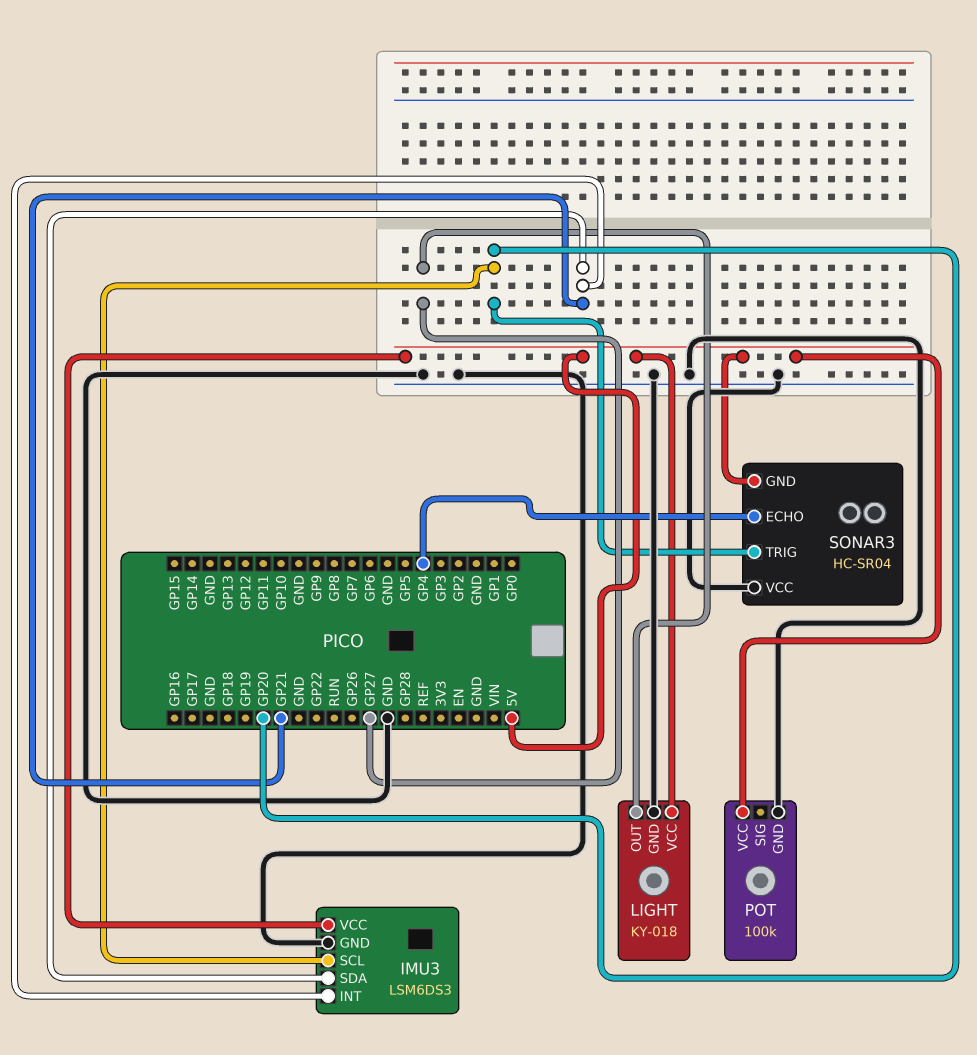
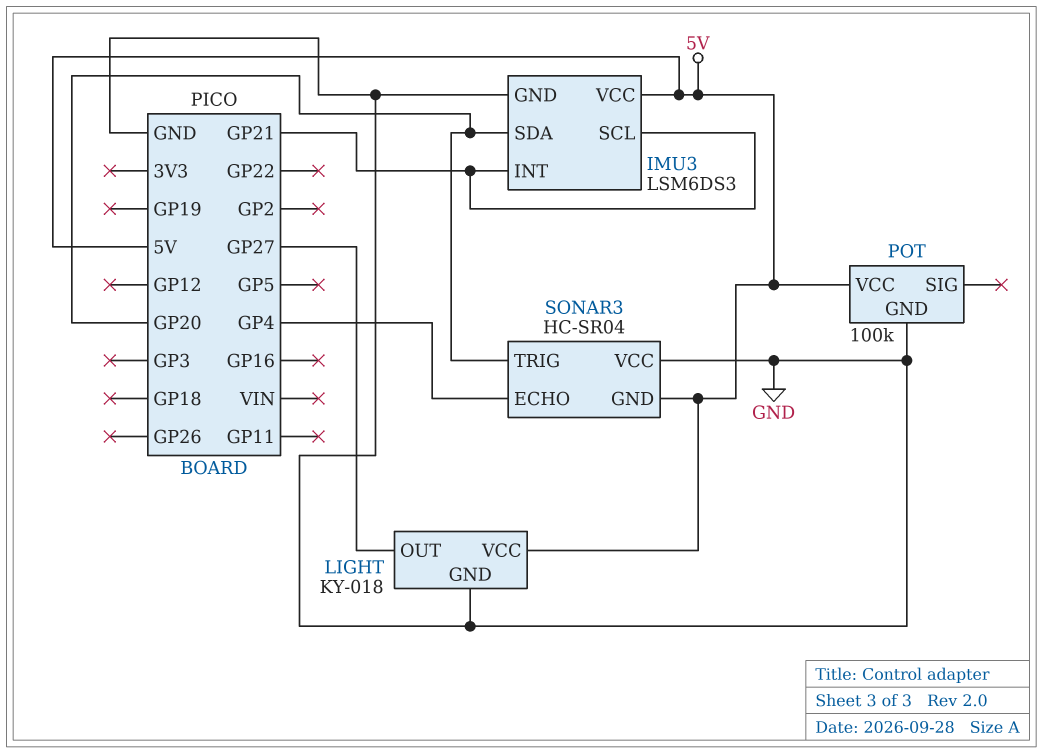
IMU3 pin SCL: GP20 -> GP21
IMU3 pin SDA: GP21 -> GP20

